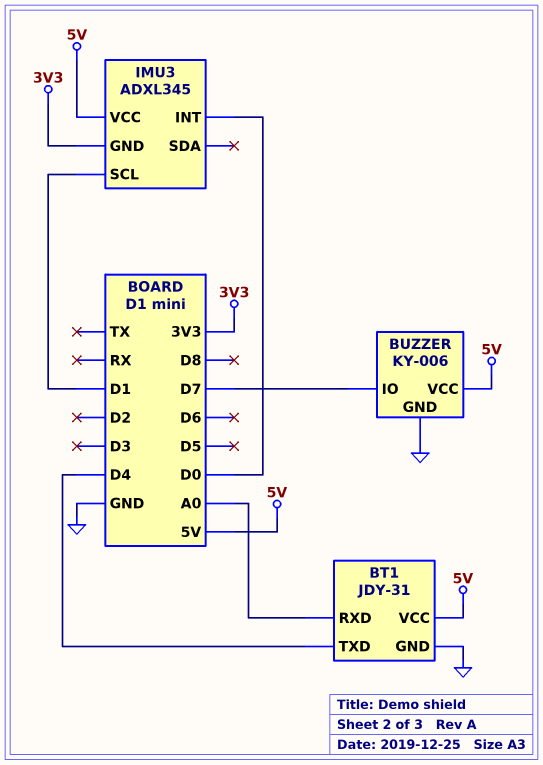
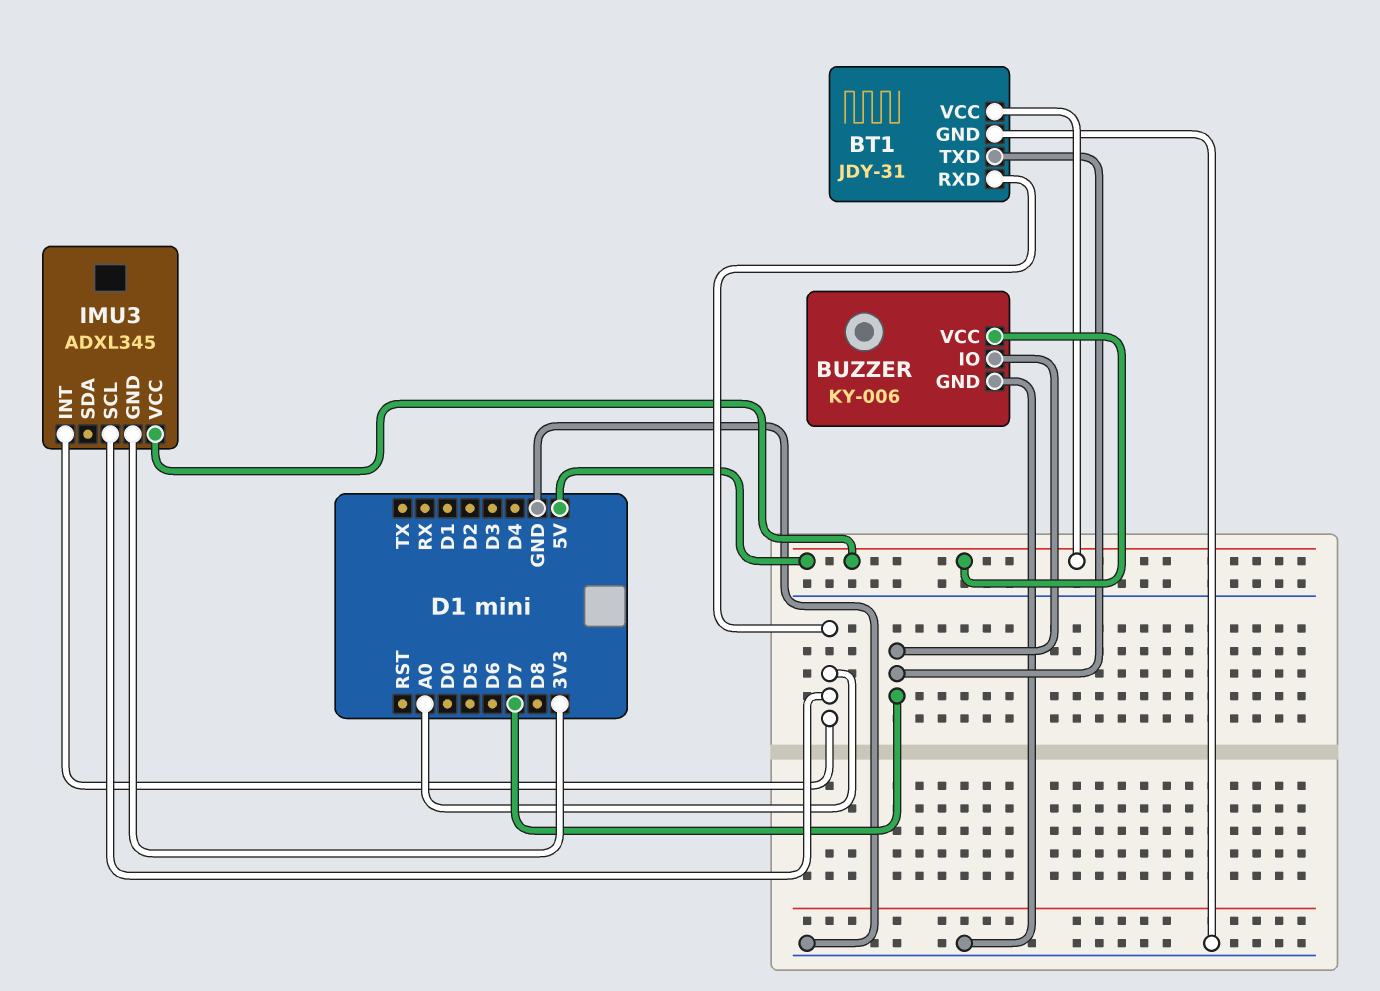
BT1 pin TXD: D4 -> D7
IMU3 pin INT: D0 -> A0
IMU3 pin SCL: D1 -> A0

